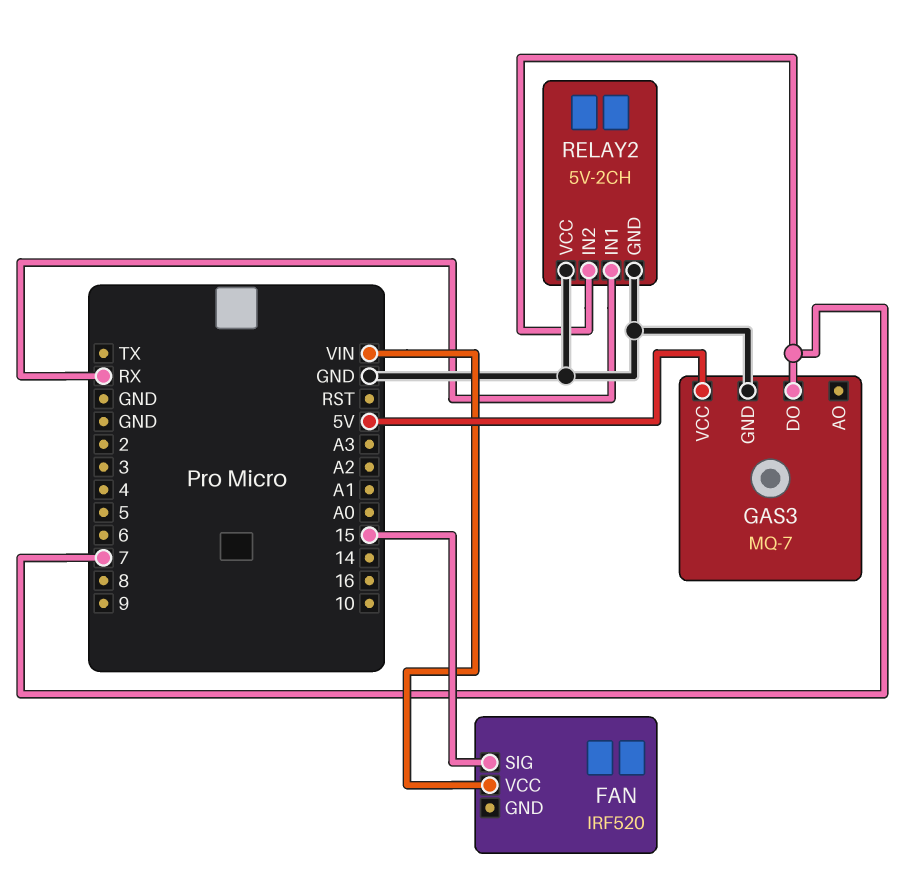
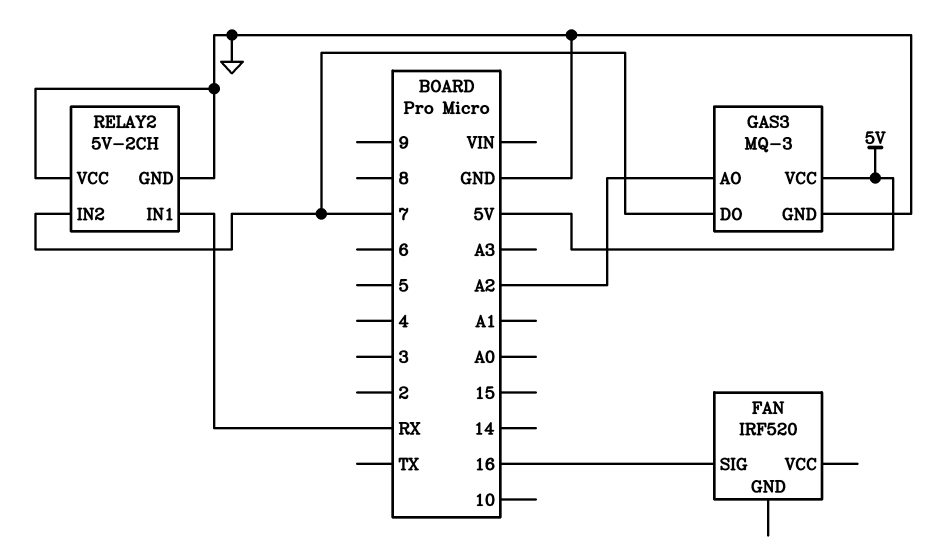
FAN pin SIG: 15 -> 16
FAN pin VCC: VIN -> none
GAS3: MQ-7 -> MQ-3
GAS3 pin AO: none -> A2

